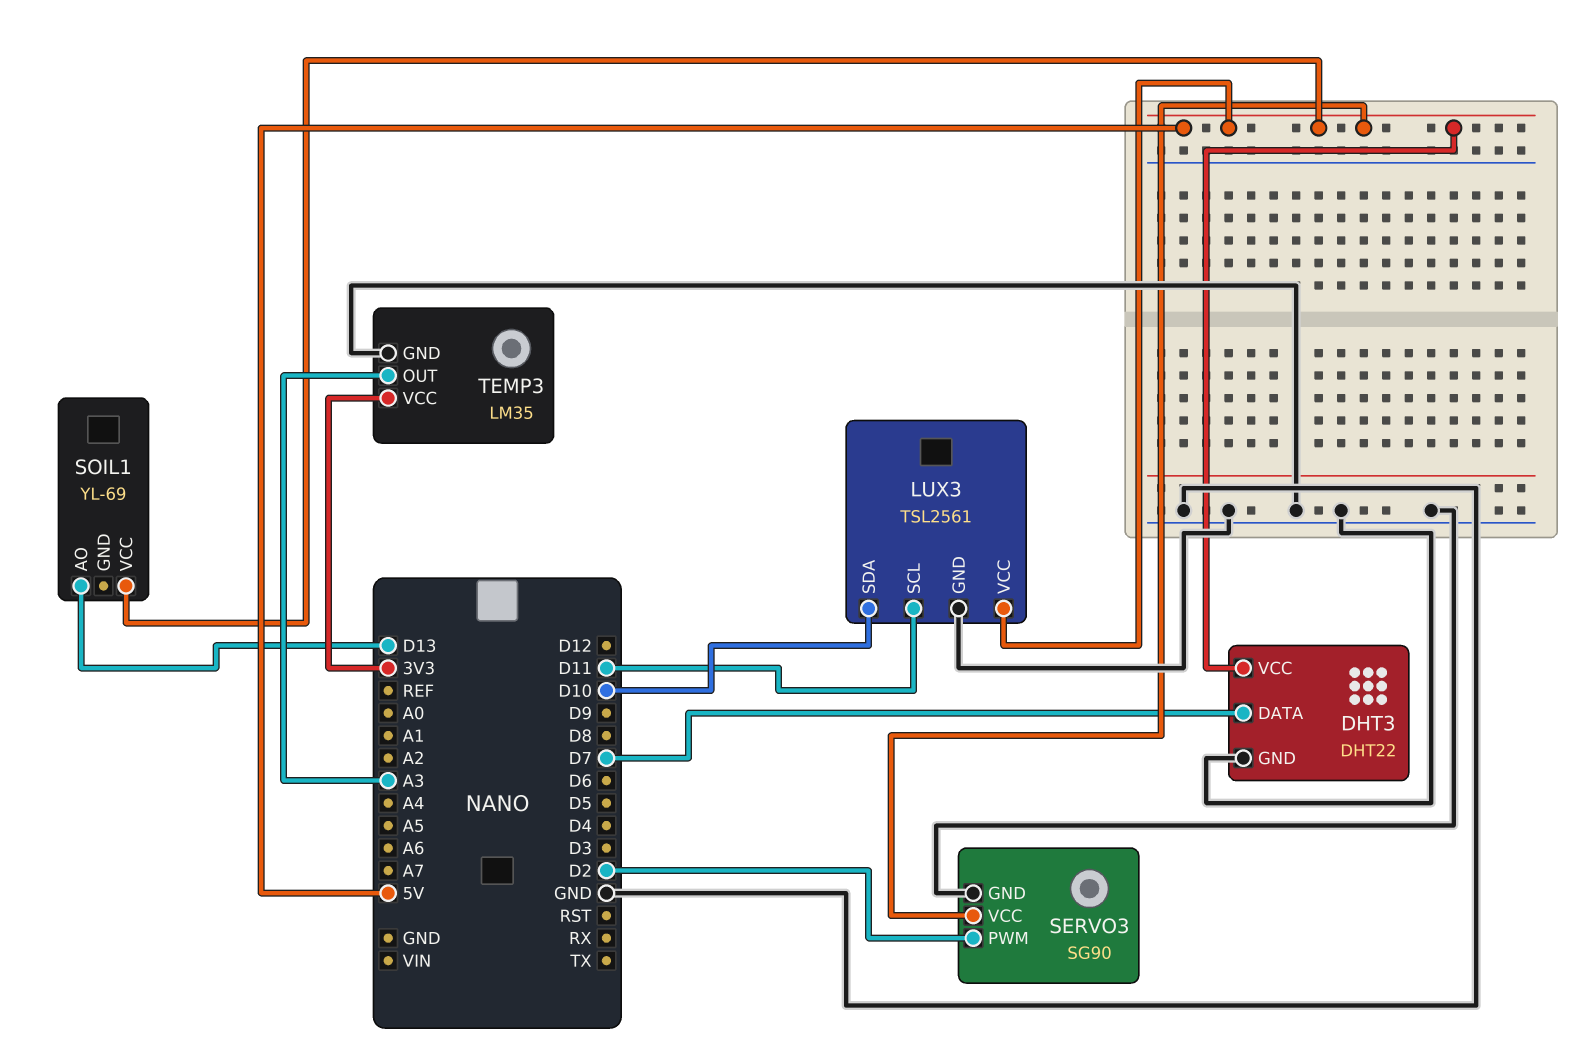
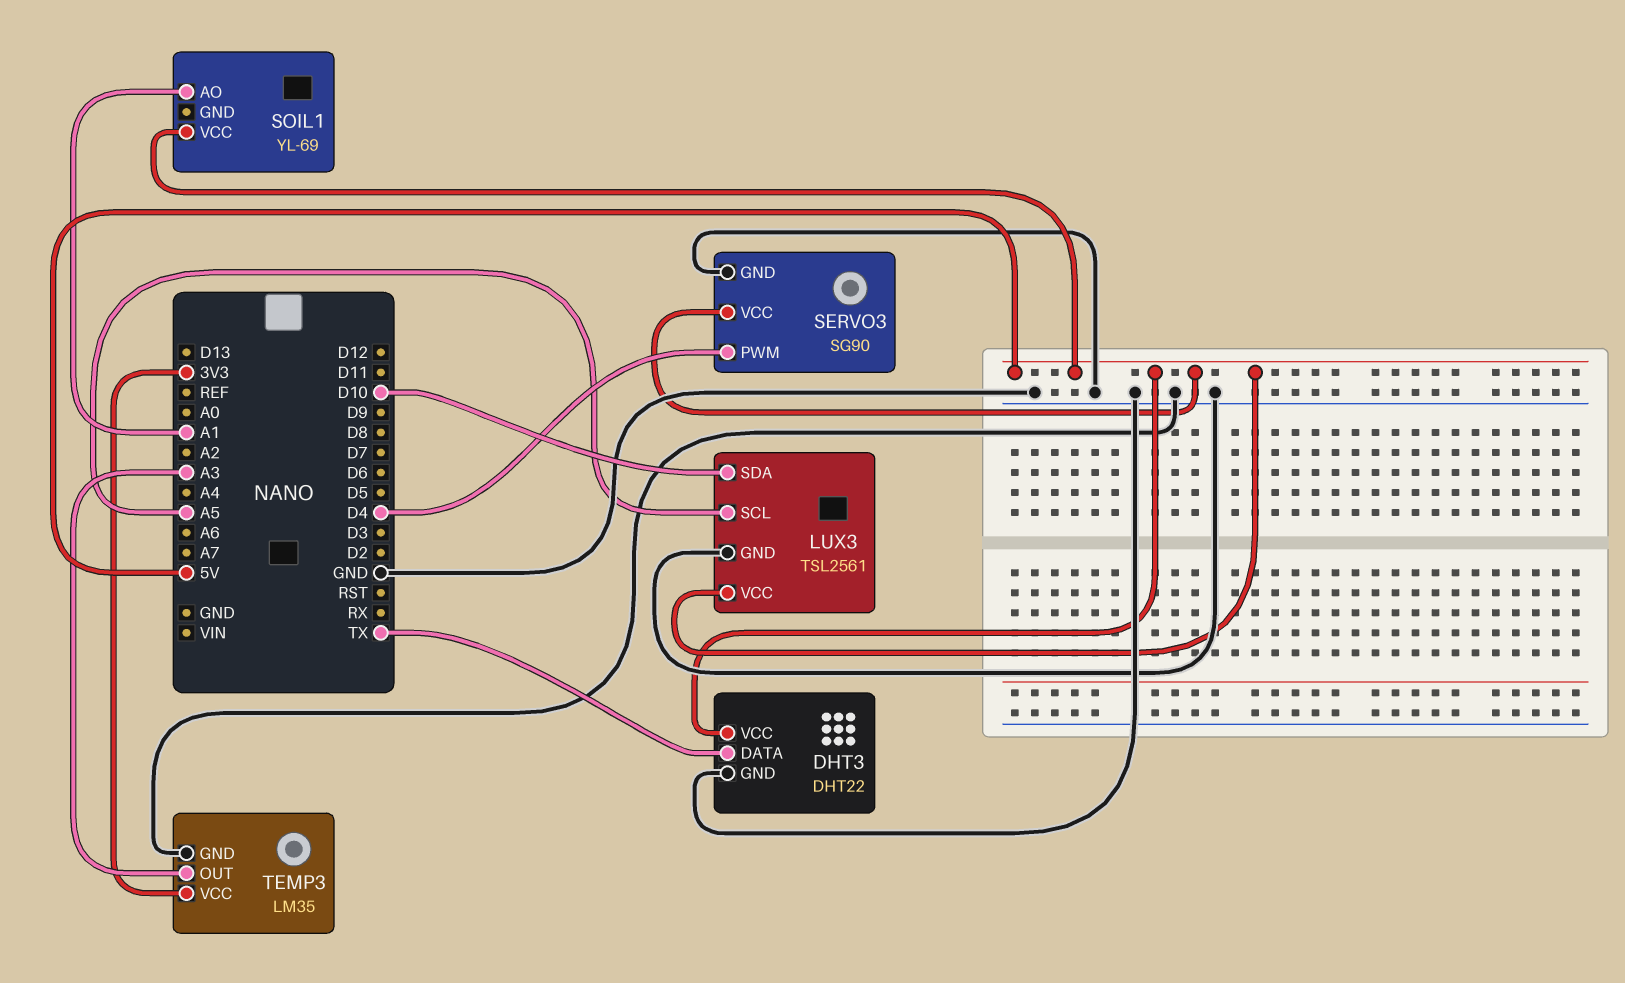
DHT3 pin DATA: D7 -> TX
LUX3 pin SCL: D11 -> A5
SERVO3 pin PWM: D2 -> D4
SOIL1 pin AO: D13 -> A1

